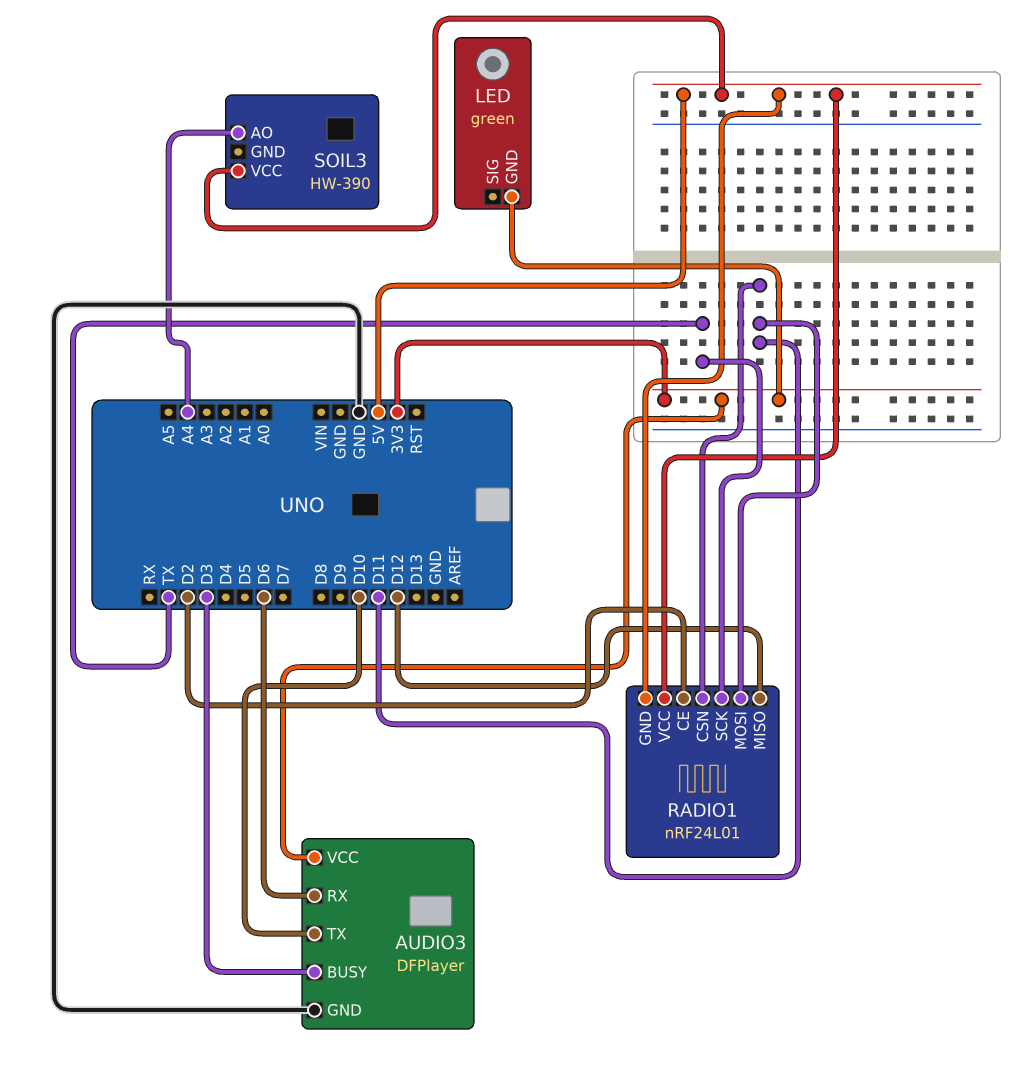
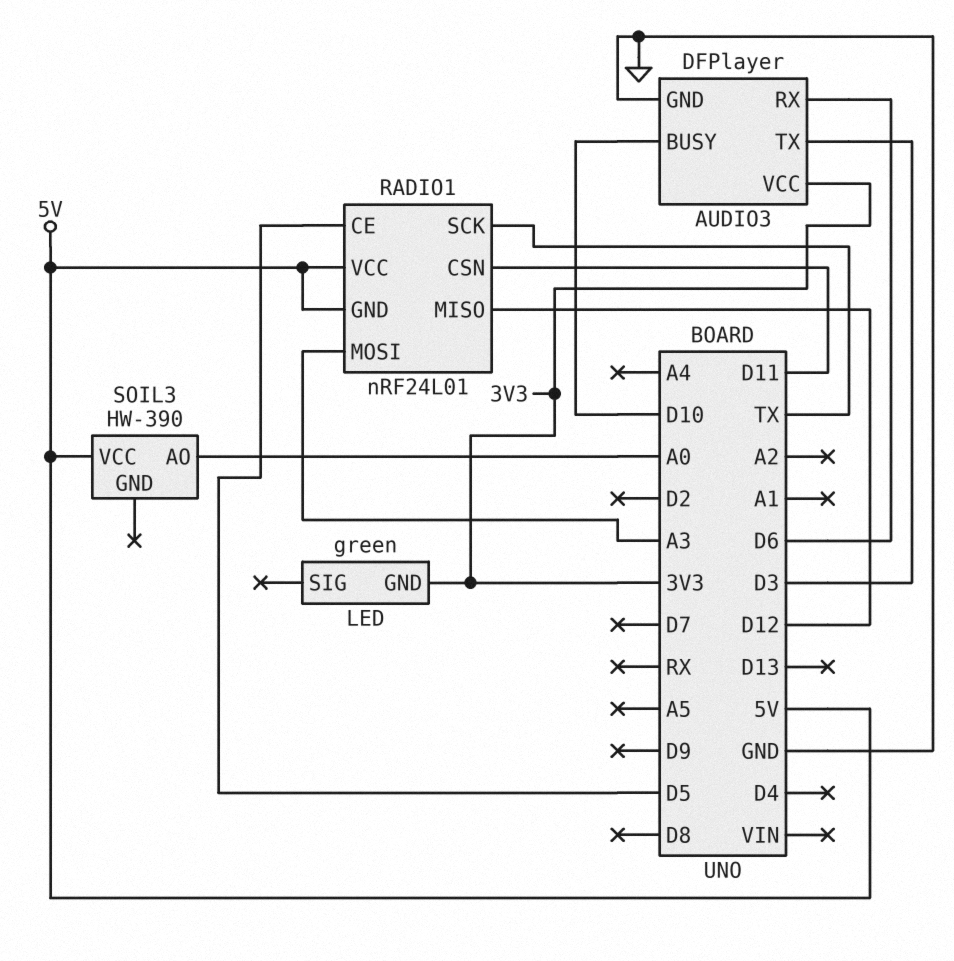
AUDIO3 pin BUSY: D3 -> D10
AUDIO3 pin TX: D10 -> D3
RADIO1 pin CE: D2 -> D5
RADIO1 pin MOSI: D11 -> A3
SOIL3 pin AO: A4 -> A0

